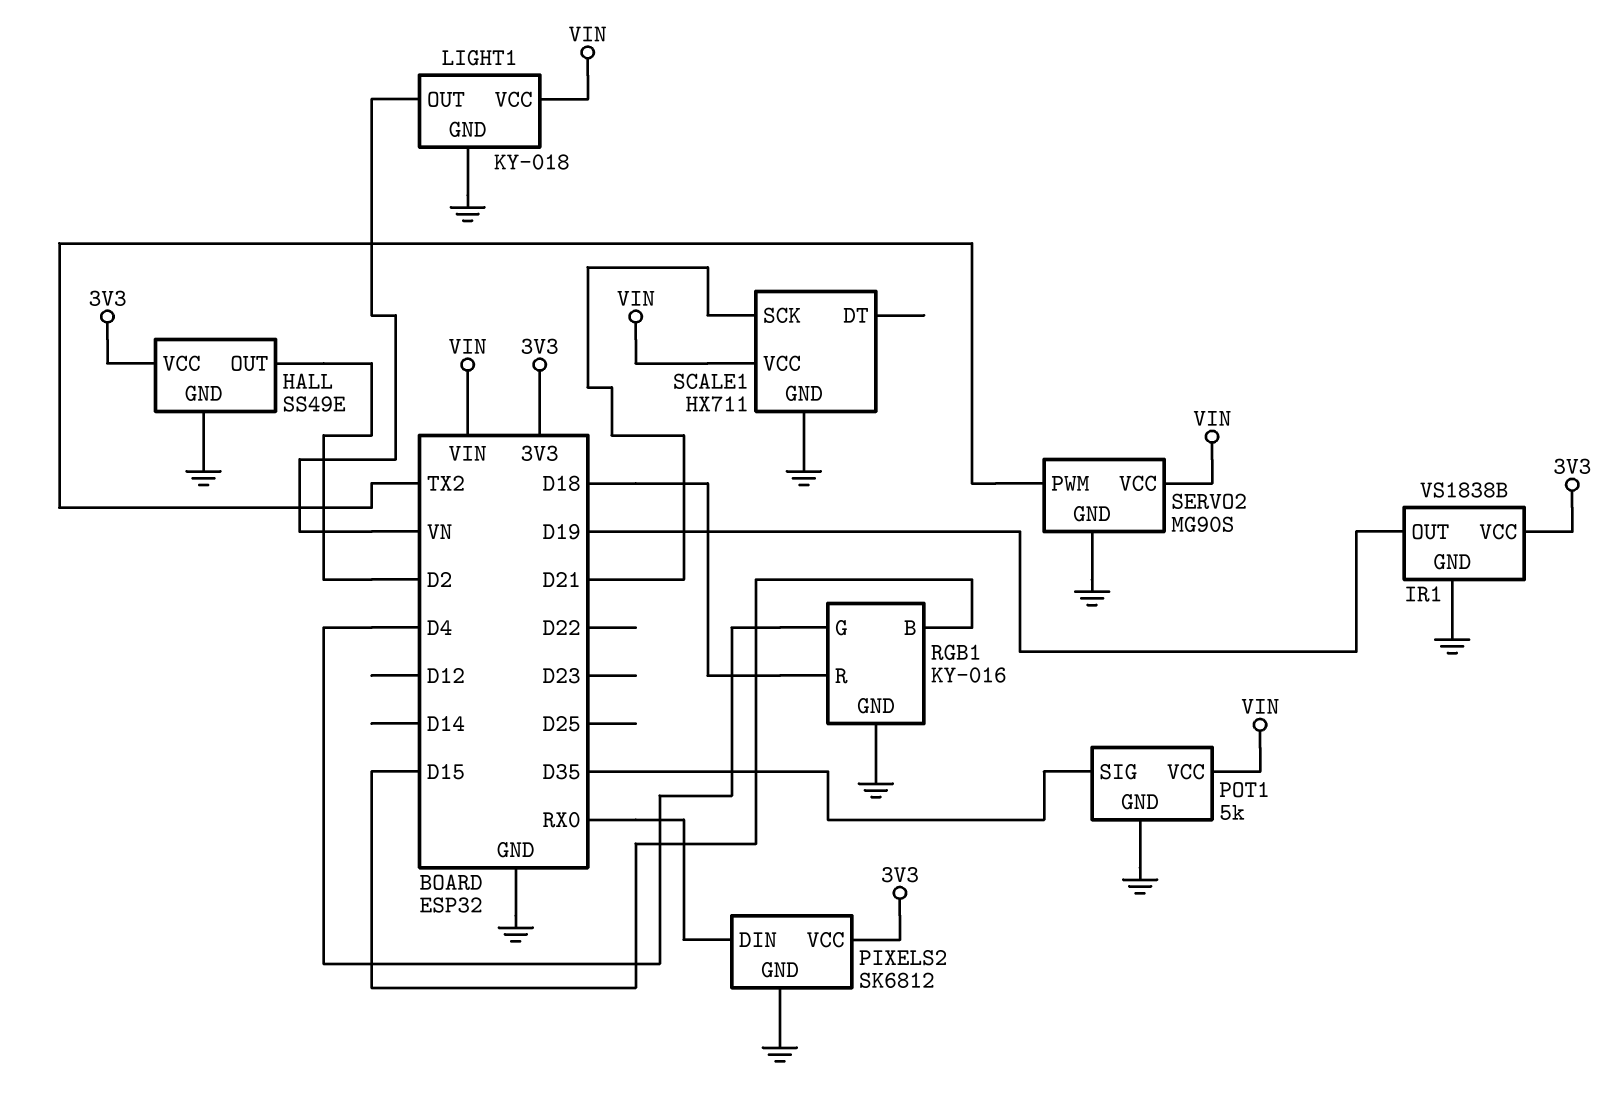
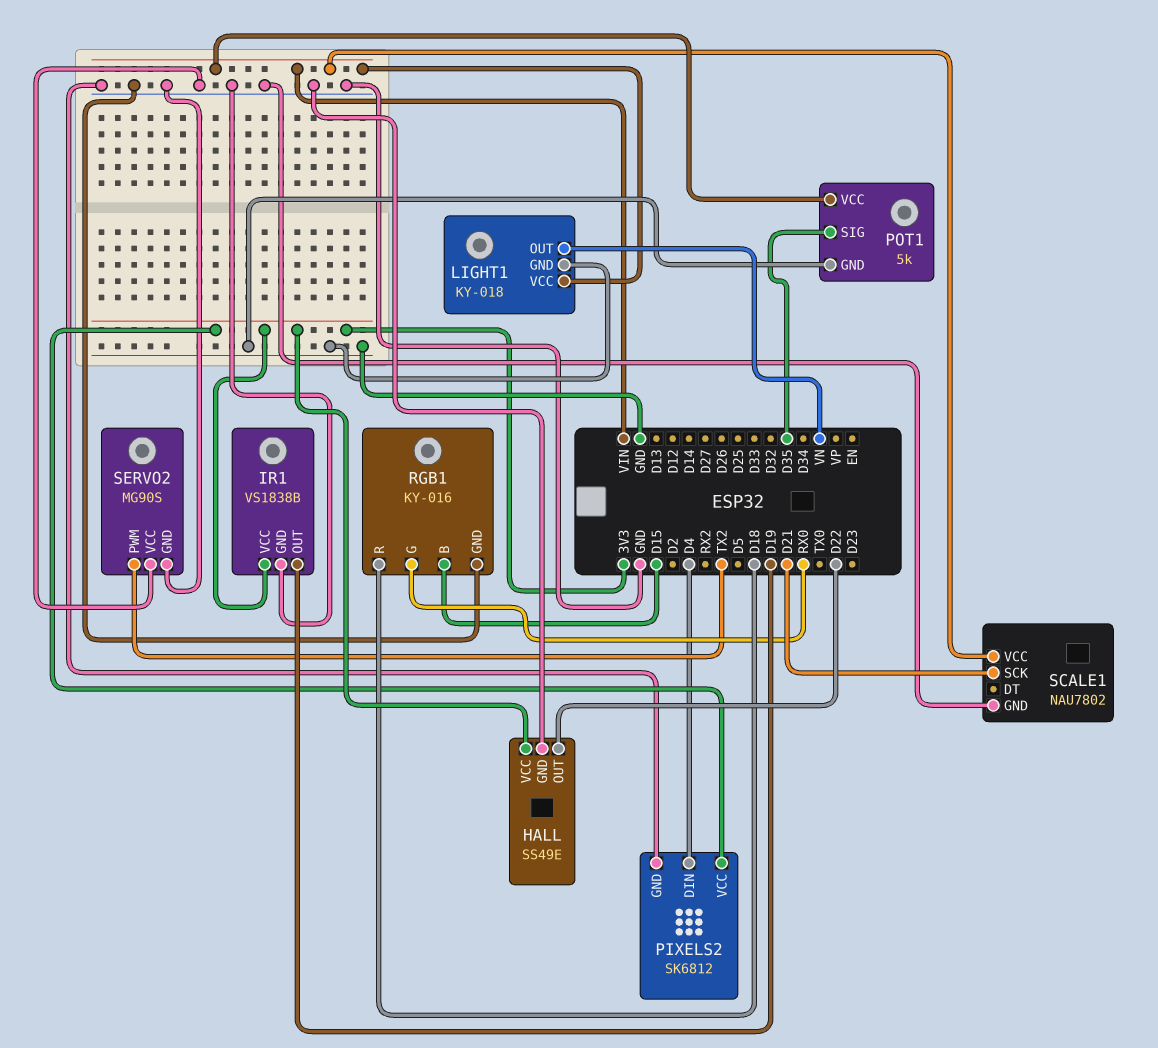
HALL pin OUT: D2 -> D22
PIXELS2 pin DIN: RX0 -> D4
RGB1 pin G: D4 -> RX0
SCALE1: HX711 -> NAU7802
SERVO2 pin VCC: VIN -> GND

